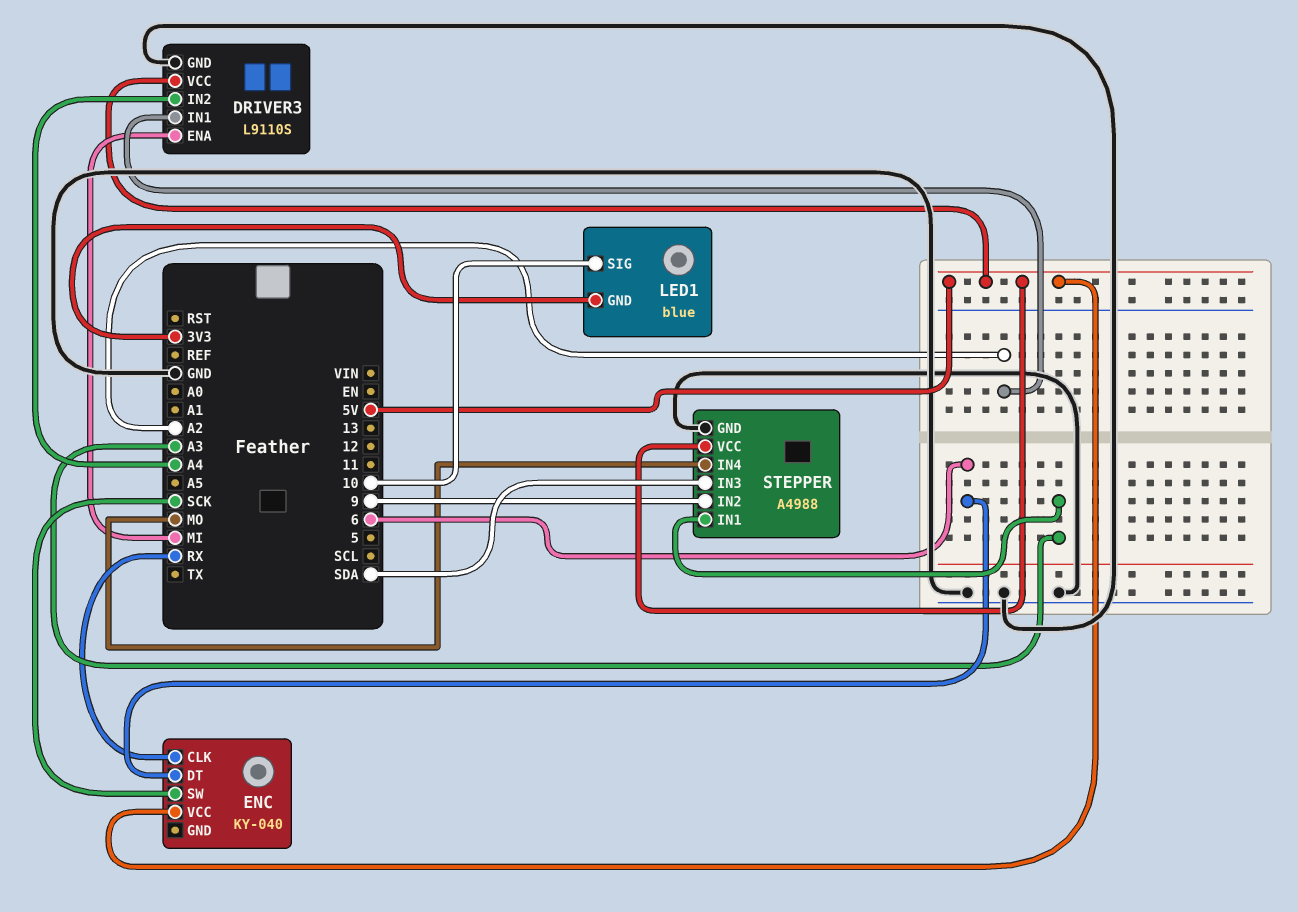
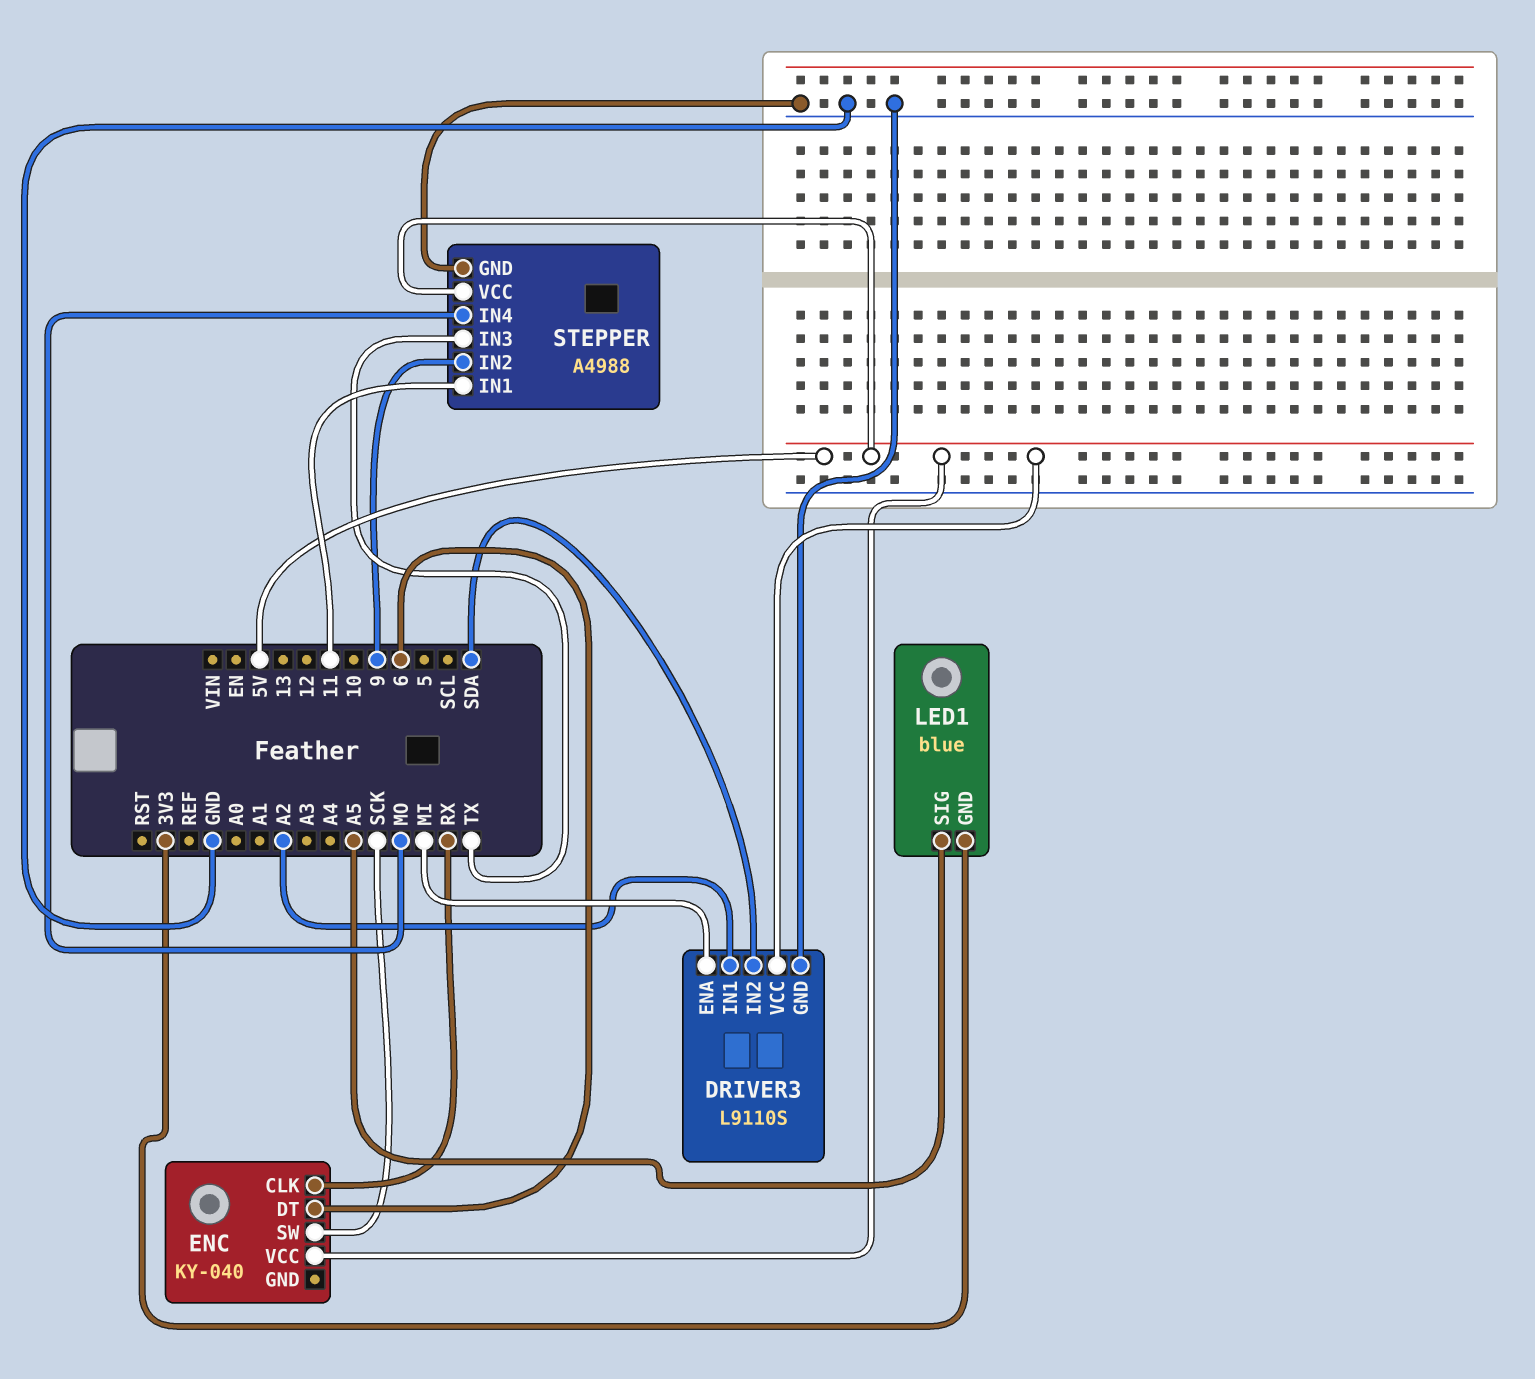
DRIVER3 pin IN2: A4 -> SDA
LED1 pin SIG: 10 -> A5
STEPPER pin IN1: A3 -> 11
STEPPER pin IN3: SDA -> TX

